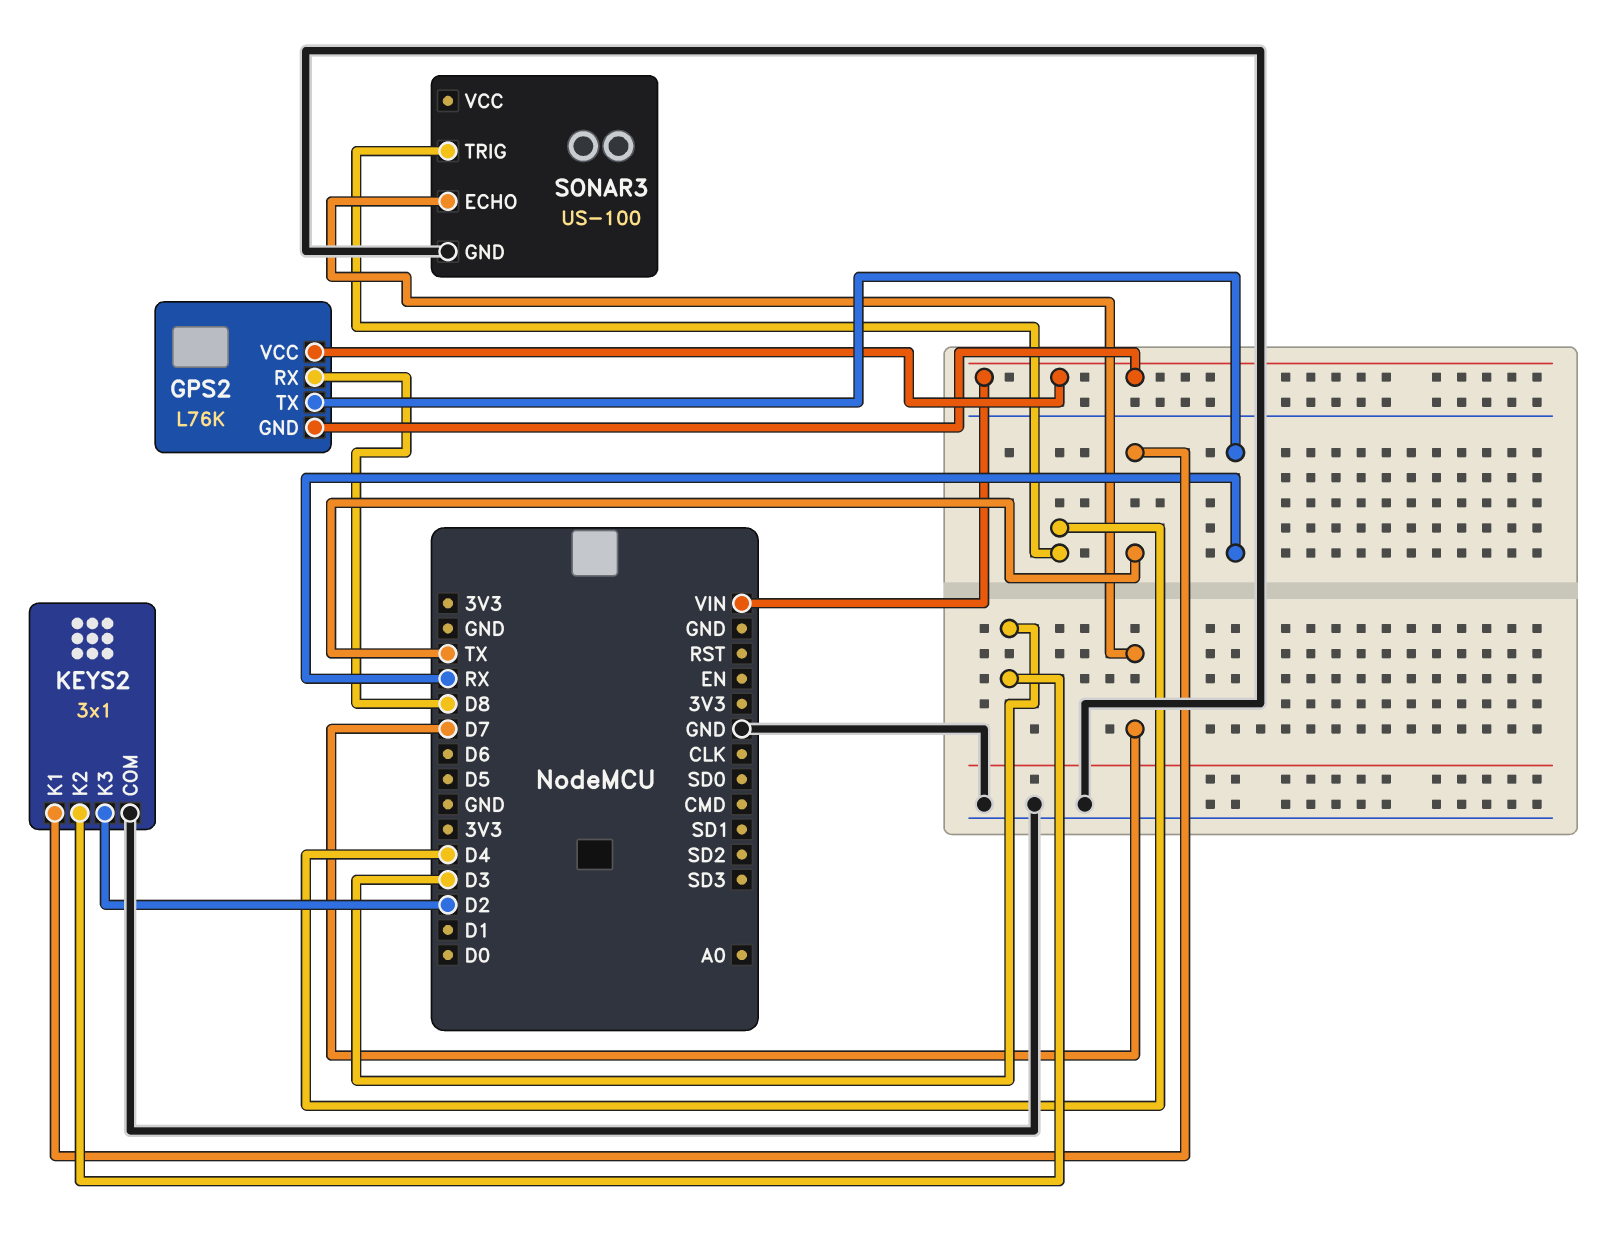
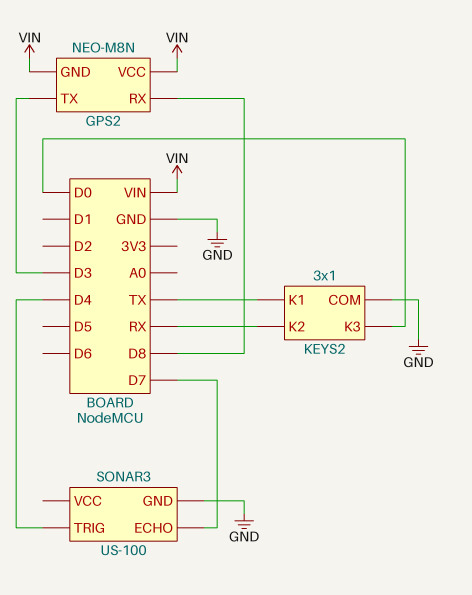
GPS2: L76K -> NEO-M8N
GPS2 pin TX: RX -> D3
KEYS2 pin K2: D3 -> RX
KEYS2 pin K3: D2 -> D0

